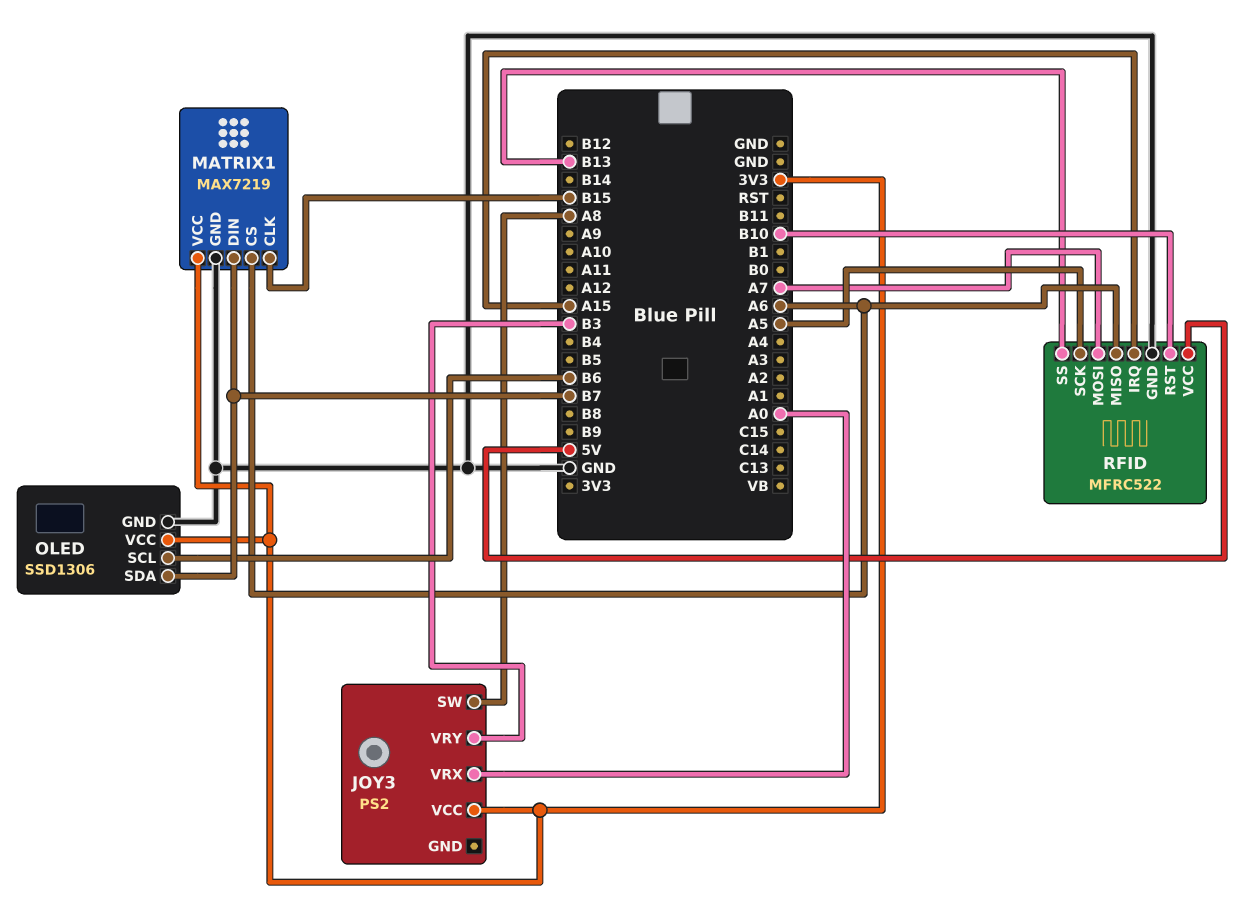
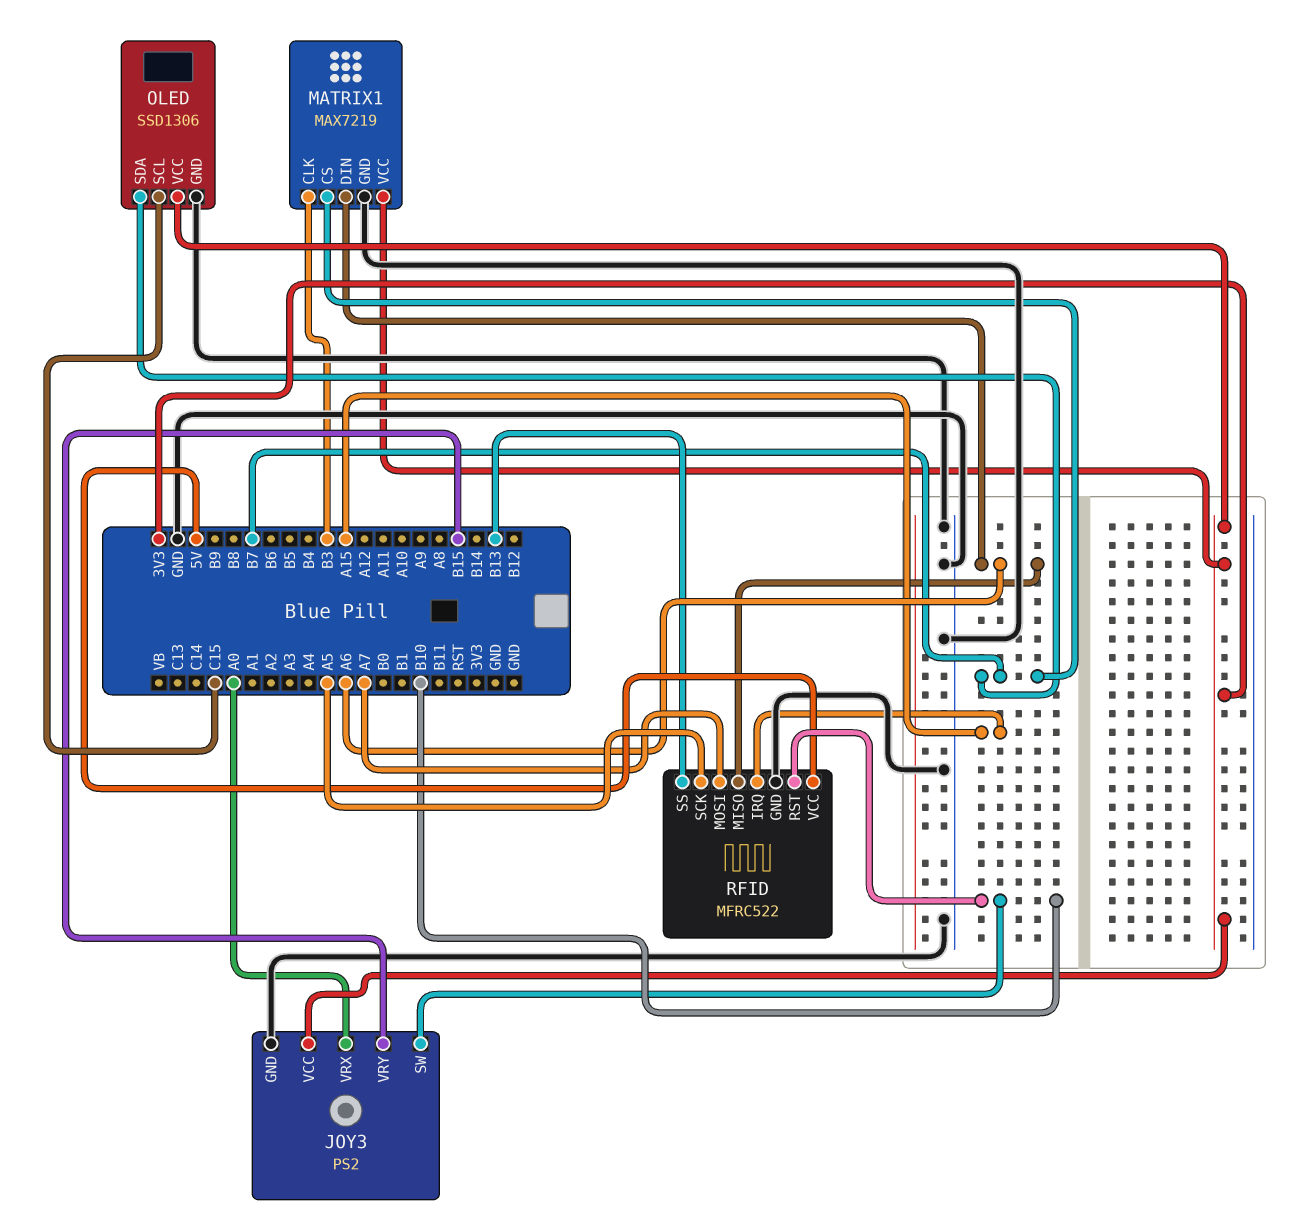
JOY3 pin GND: none -> GND
JOY3 pin SW: A8 -> B10
JOY3 pin VRY: B3 -> B15
MATRIX1 pin CLK: B15 -> B3
MATRIX1 pin CS: A6 -> B7
MATRIX1 pin DIN: B7 -> A6
OLED pin SCL: B6 -> C15

